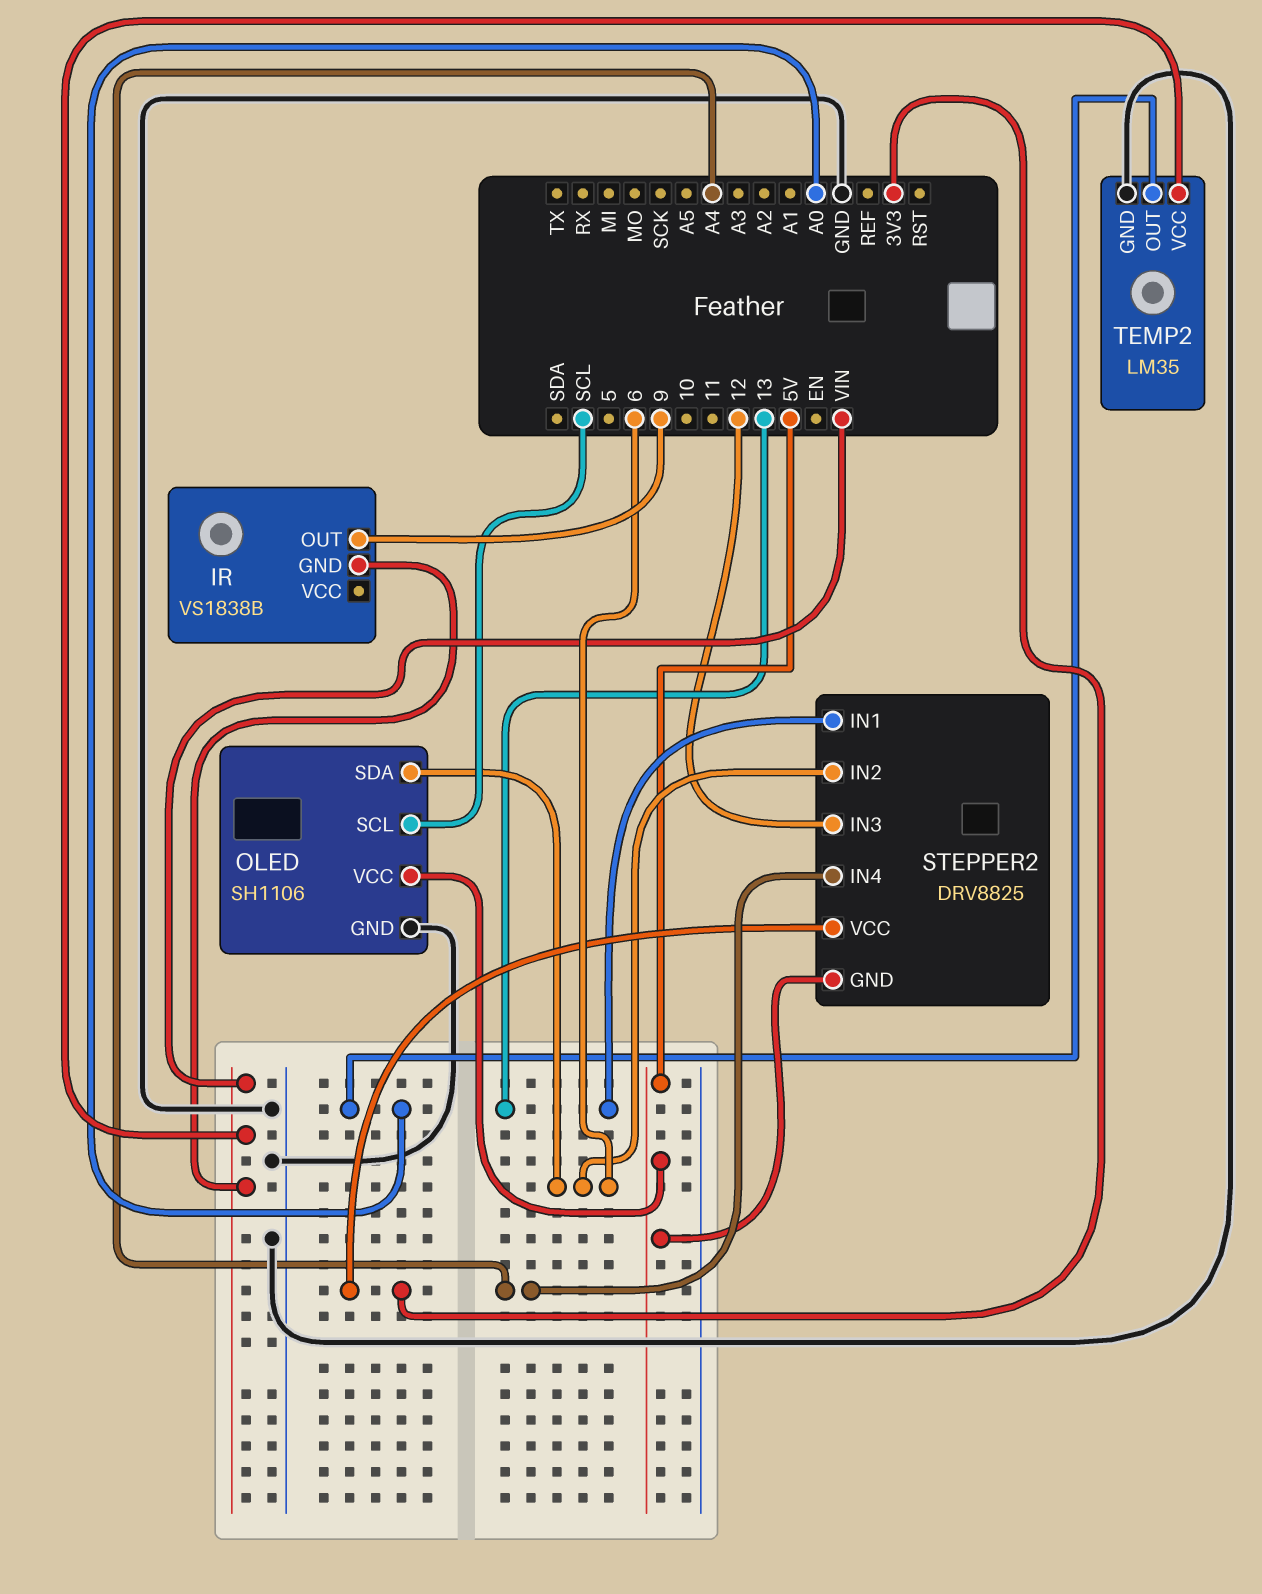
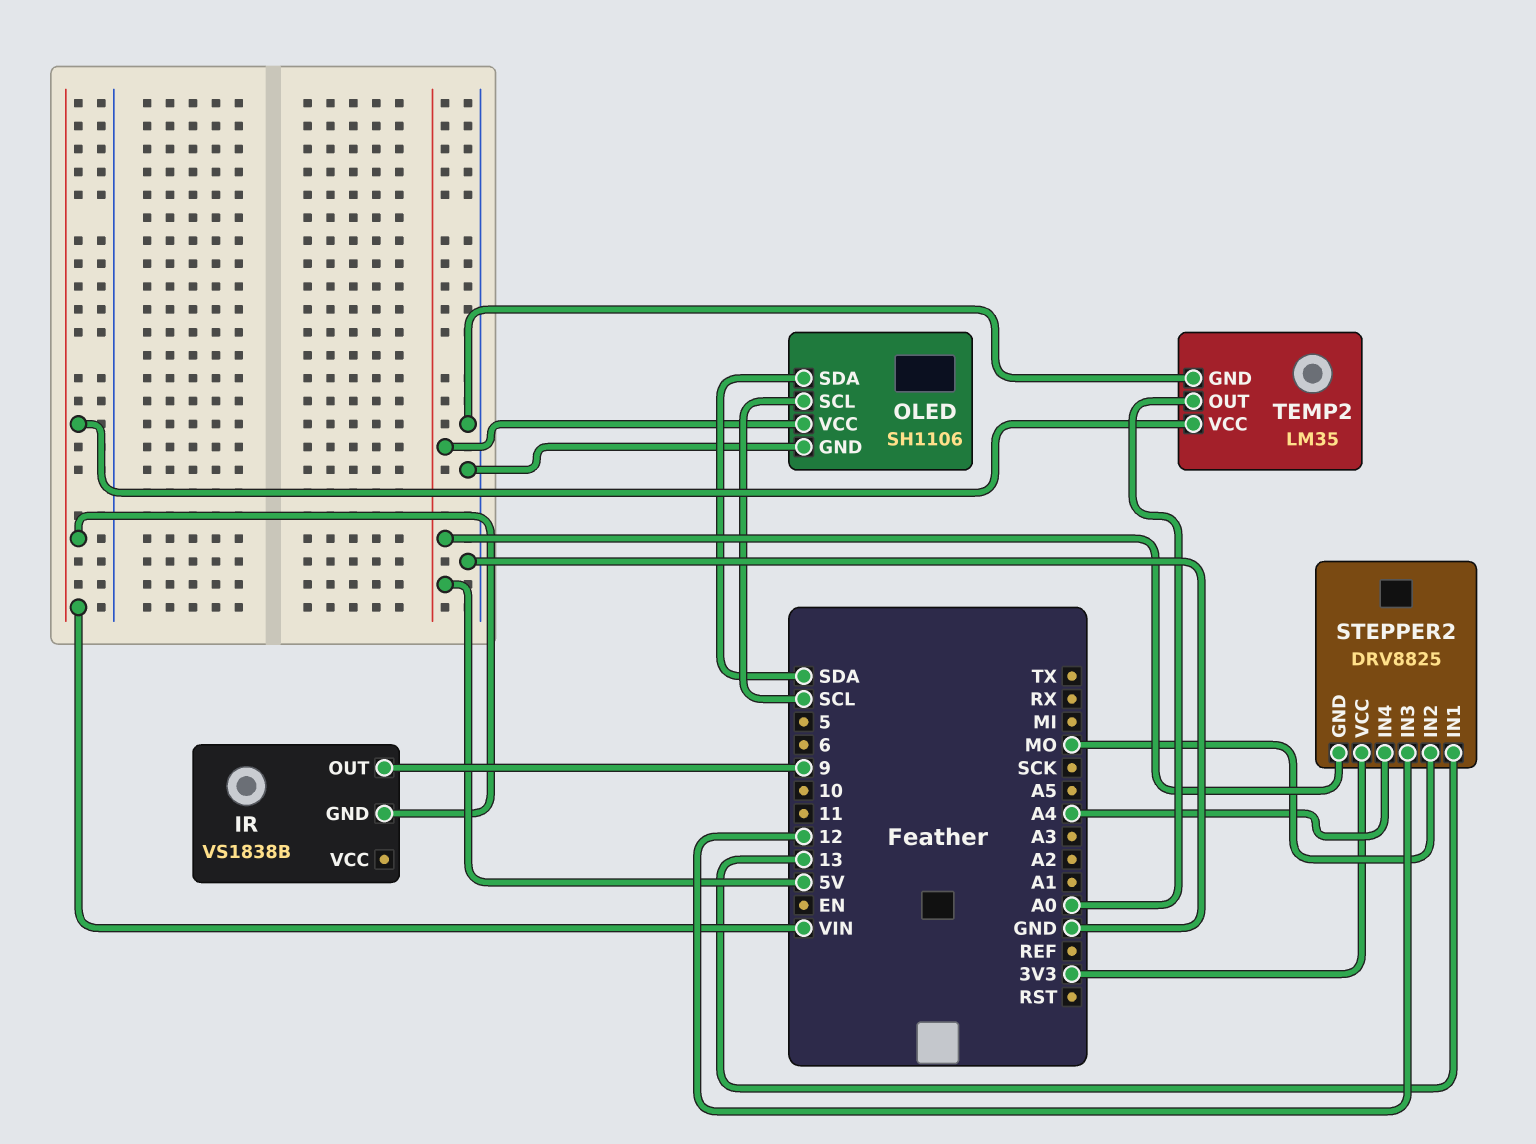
OLED pin SDA: 6 -> SDA
STEPPER2 pin IN2: 6 -> MO

